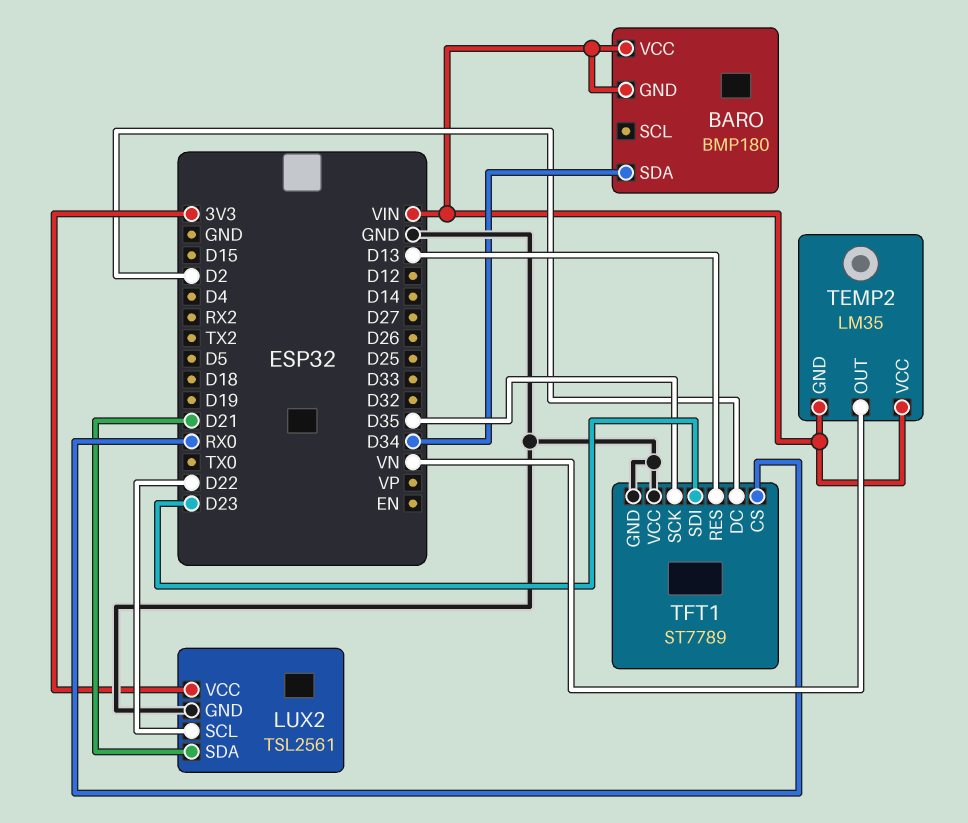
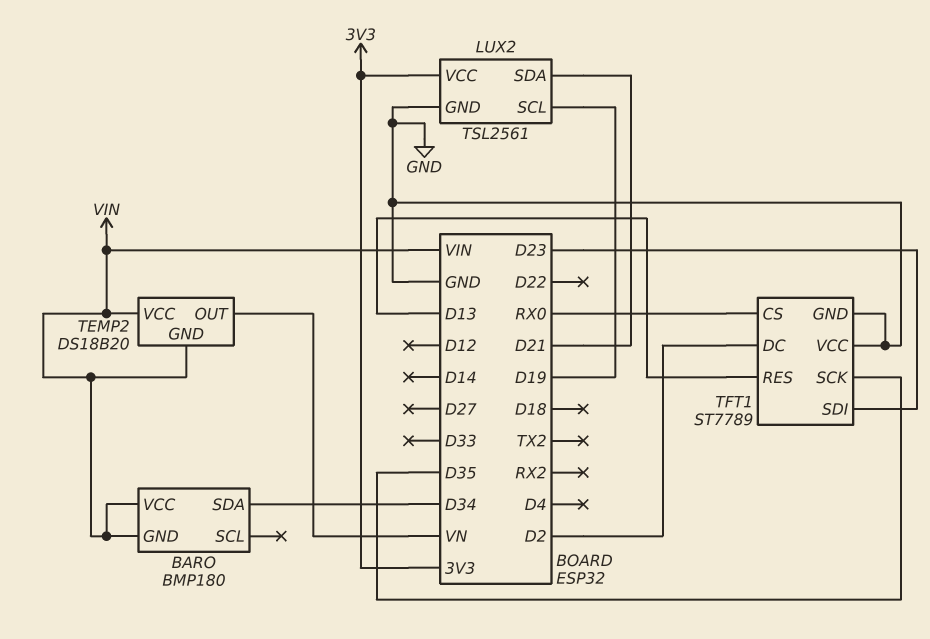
LUX2 pin SCL: D22 -> D19
TEMP2: LM35 -> DS18B20

